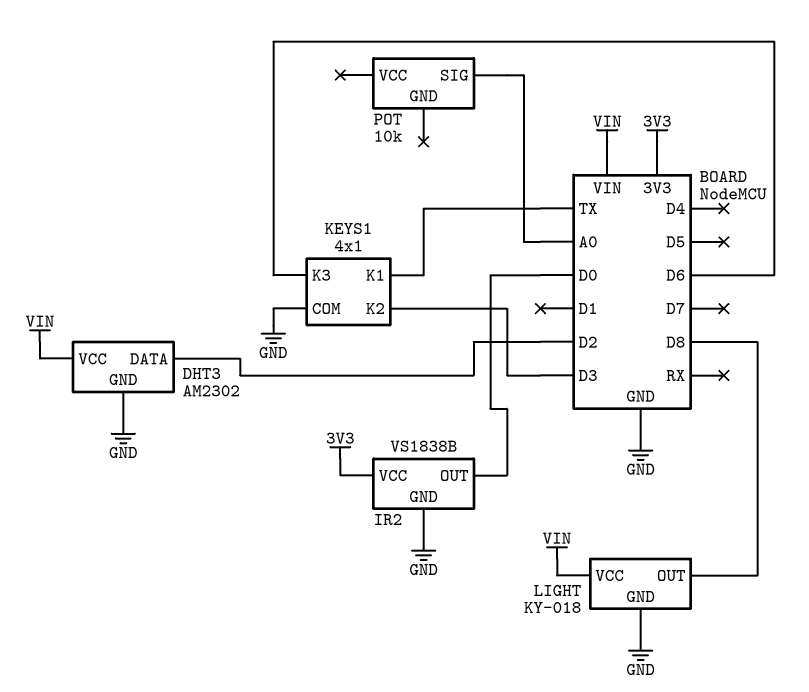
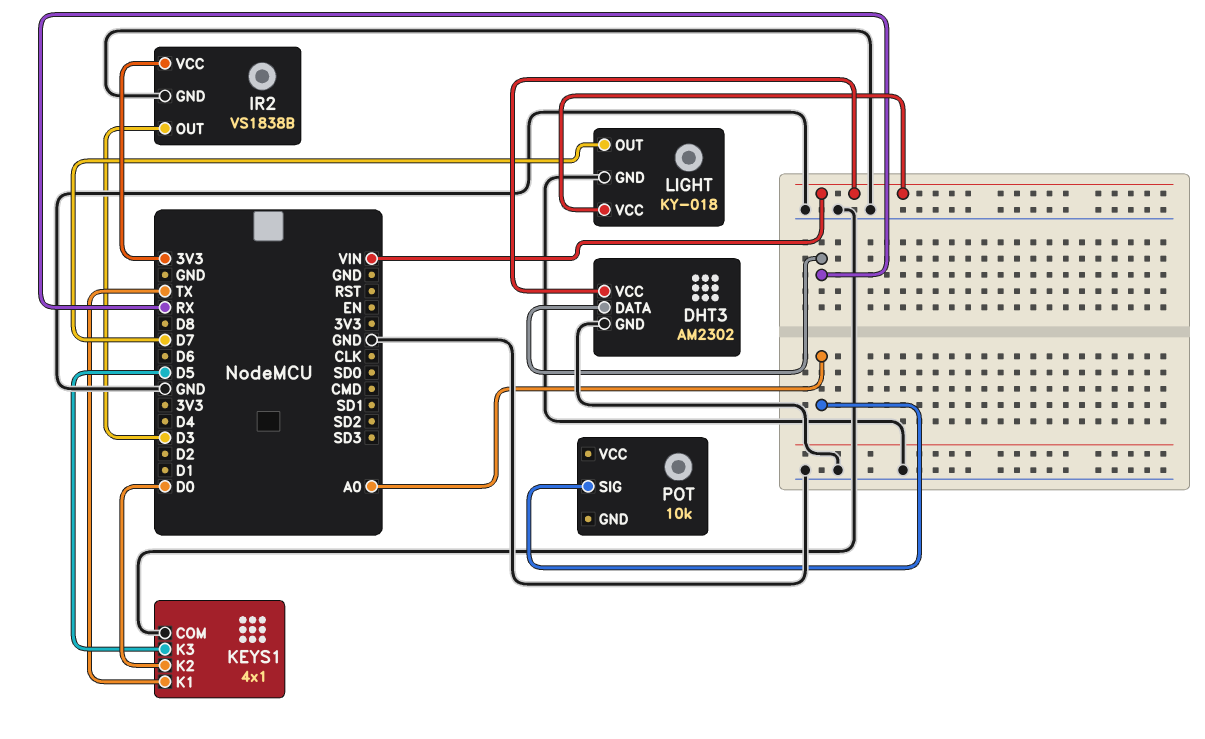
DHT3 pin DATA: D2 -> RX
IR2 pin OUT: D0 -> D3
KEYS1 pin K2: D3 -> D0
KEYS1 pin K3: D6 -> D5
LIGHT pin OUT: D8 -> D7

